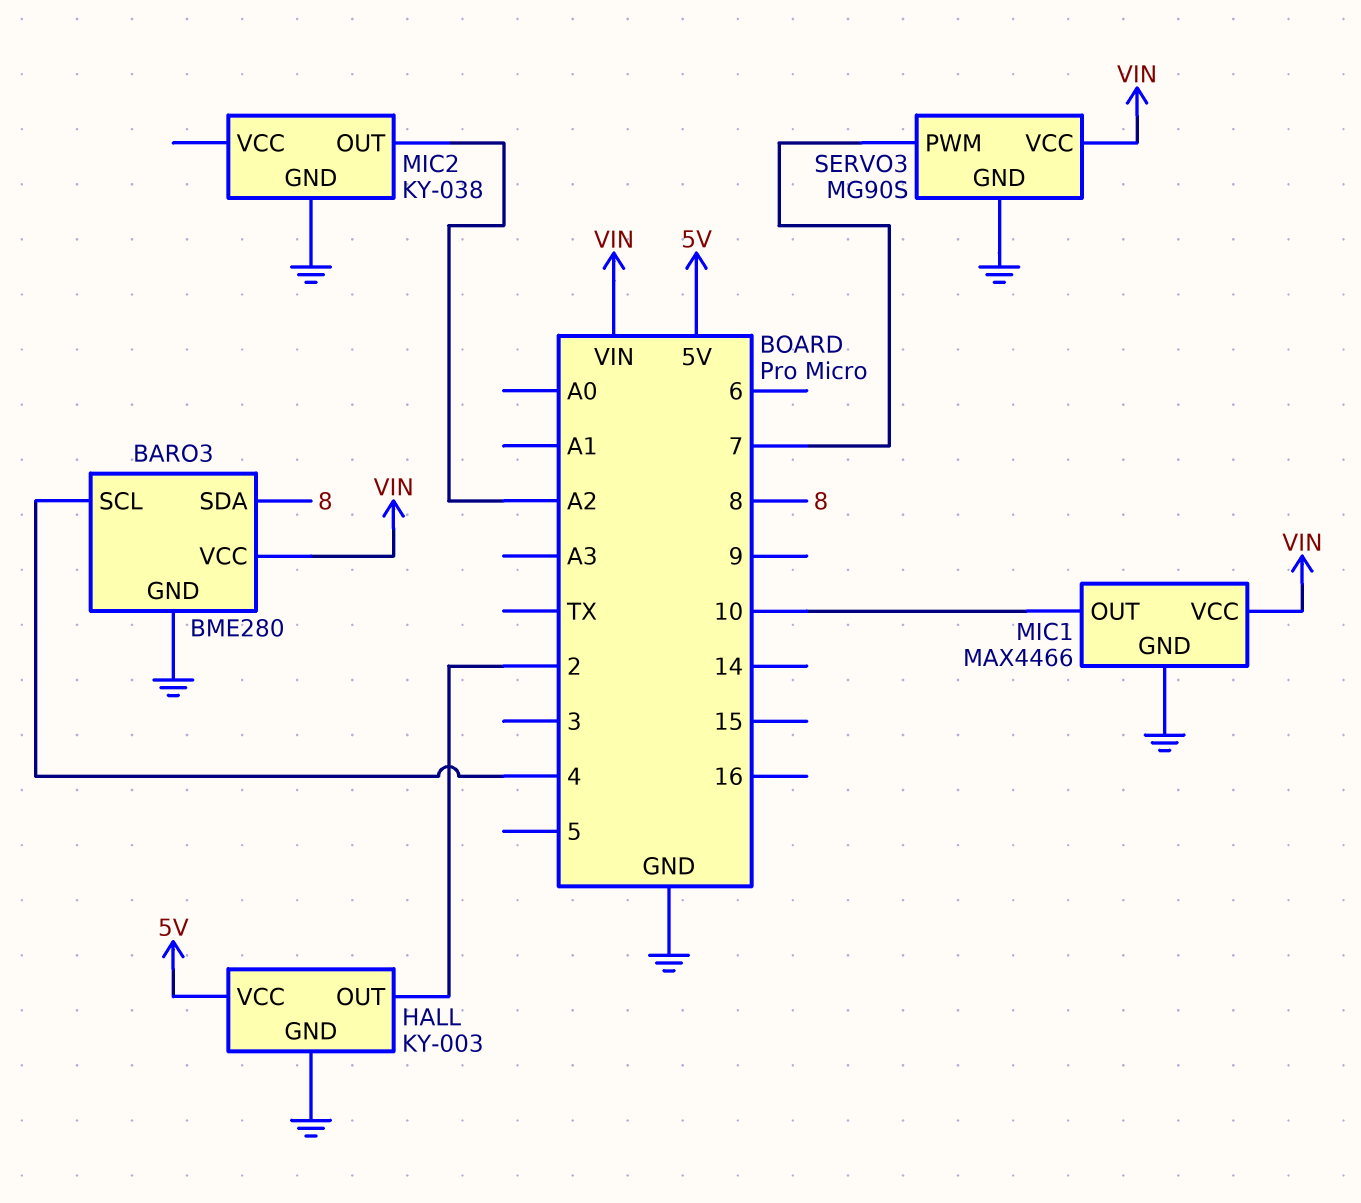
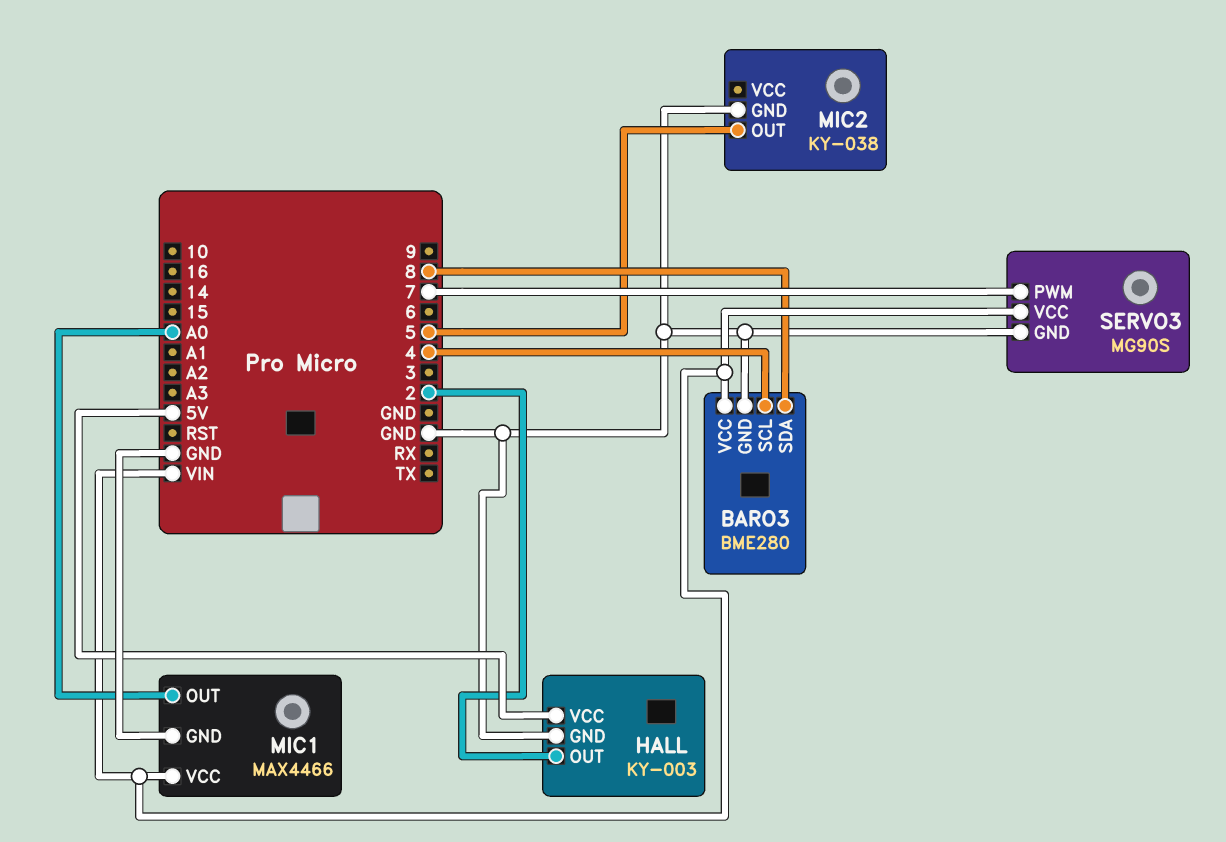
MIC1 pin OUT: 10 -> A0
MIC2 pin OUT: A2 -> 5

